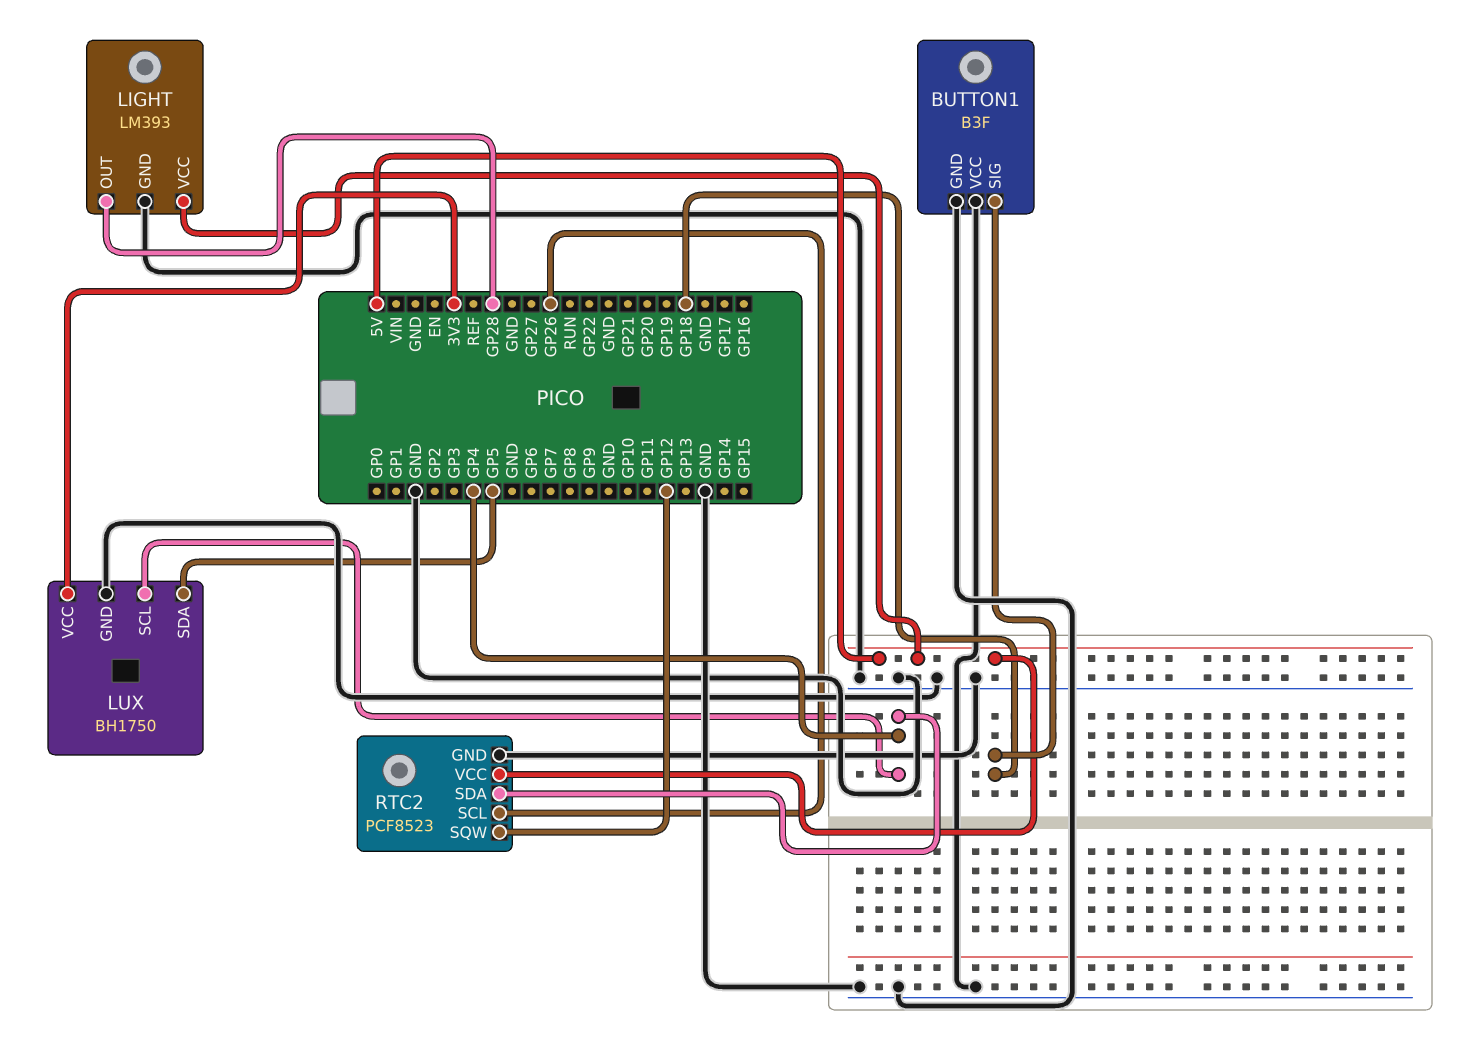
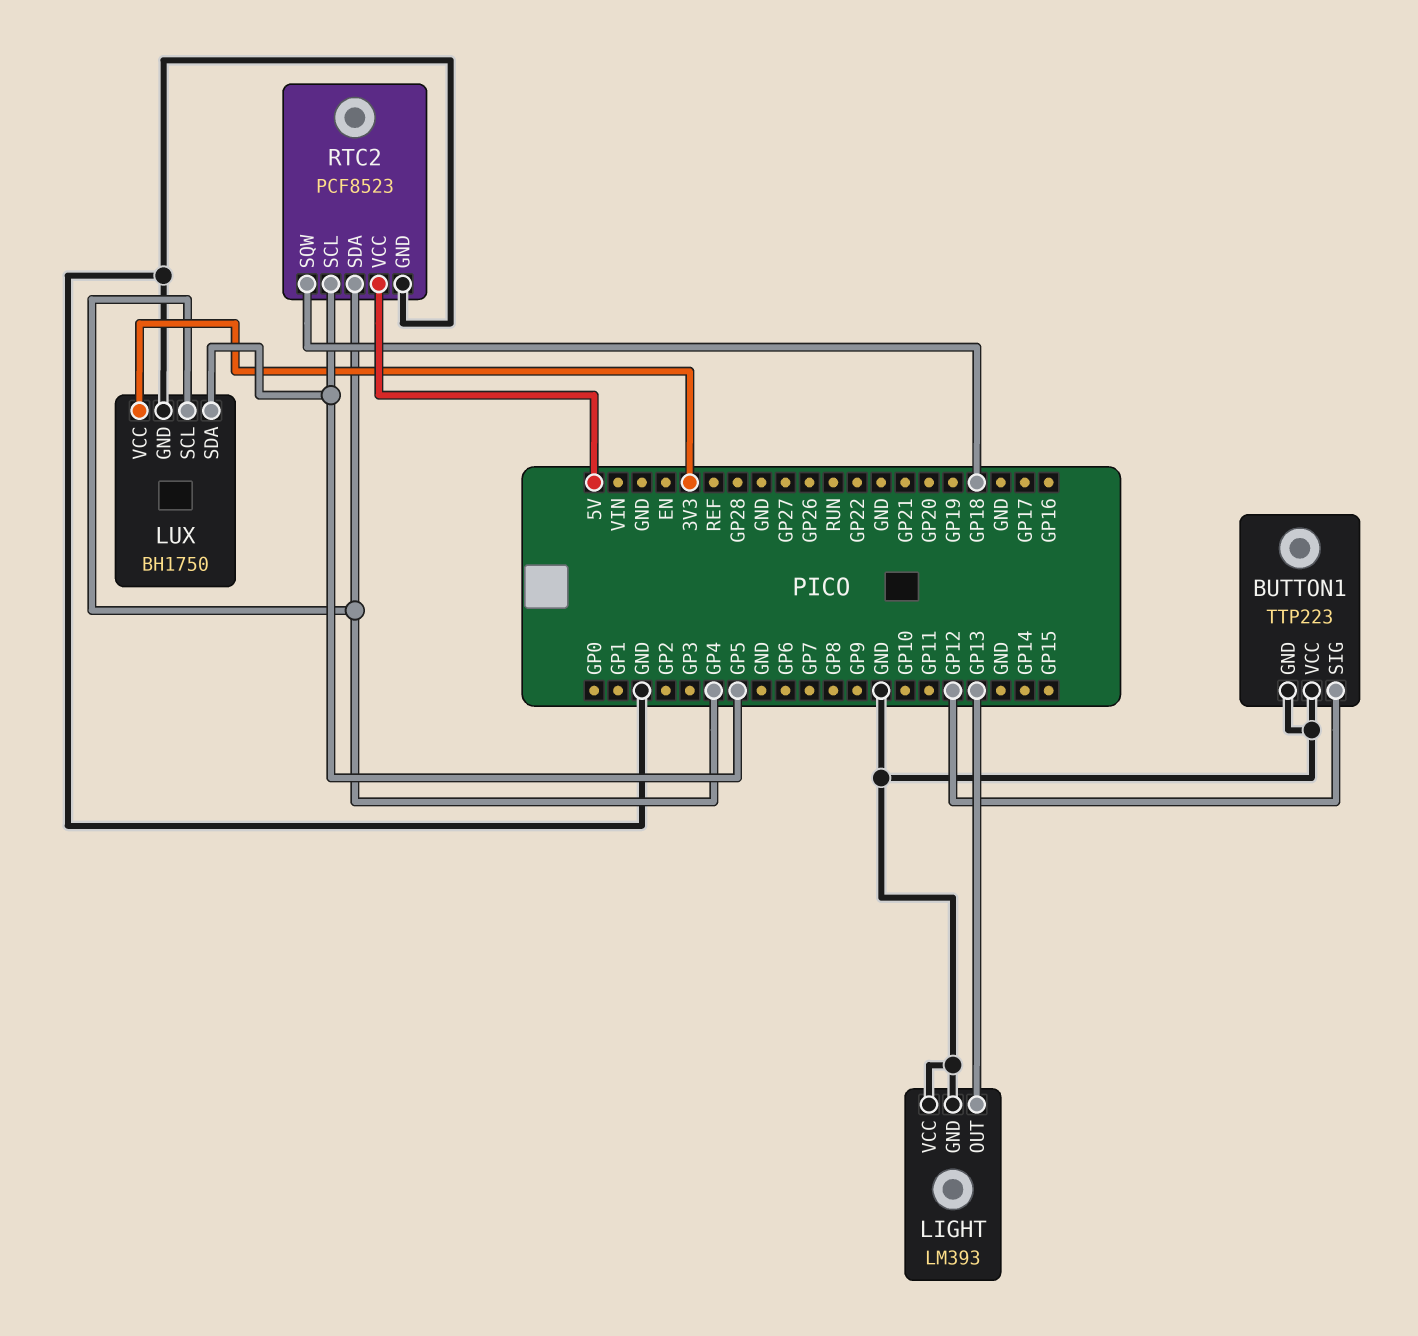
BUTTON1: B3F -> TTP223
BUTTON1 pin SIG: GP18 -> GP12
LIGHT pin OUT: GP28 -> GP13
LIGHT pin VCC: 5V -> GND
RTC2 pin SCL: GP26 -> GP5
RTC2 pin SQW: GP12 -> GP18

